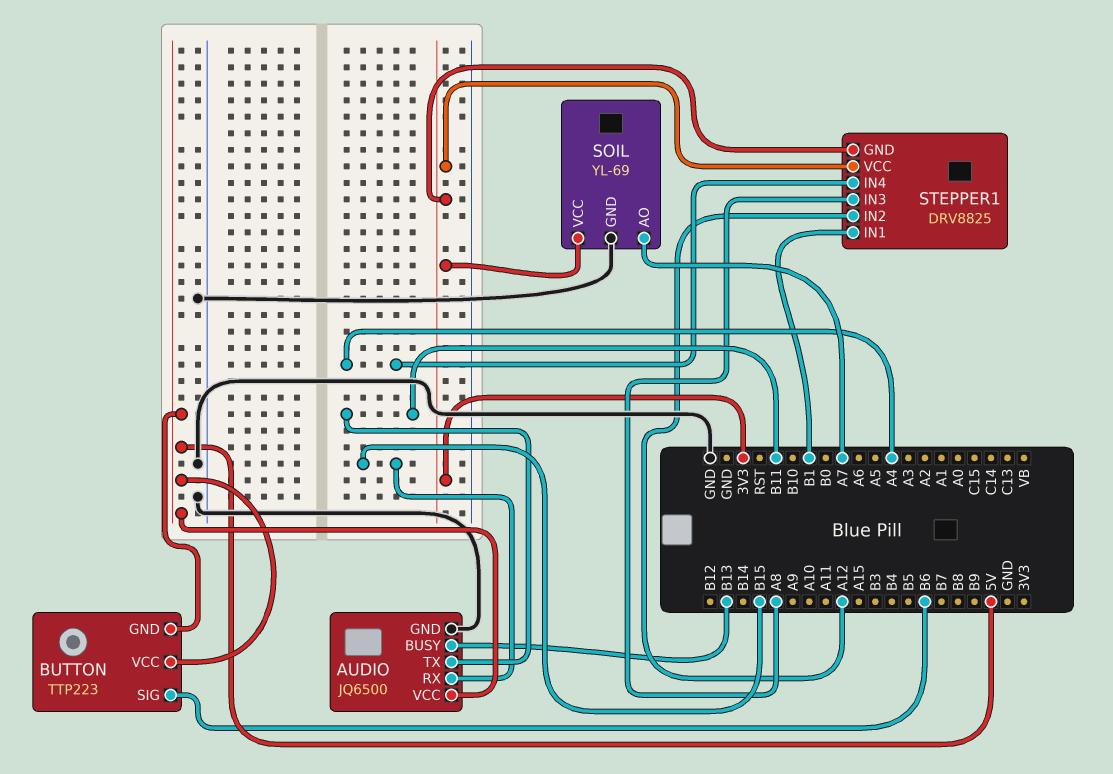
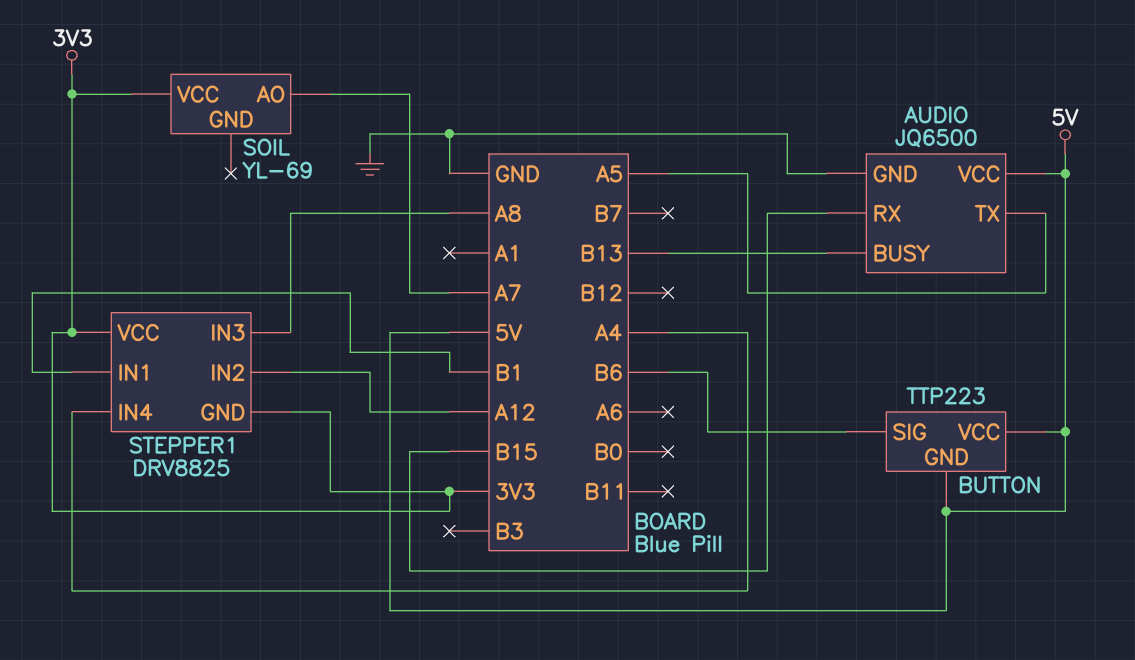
AUDIO pin TX: B11 -> A5
SOIL pin GND: GND -> none

